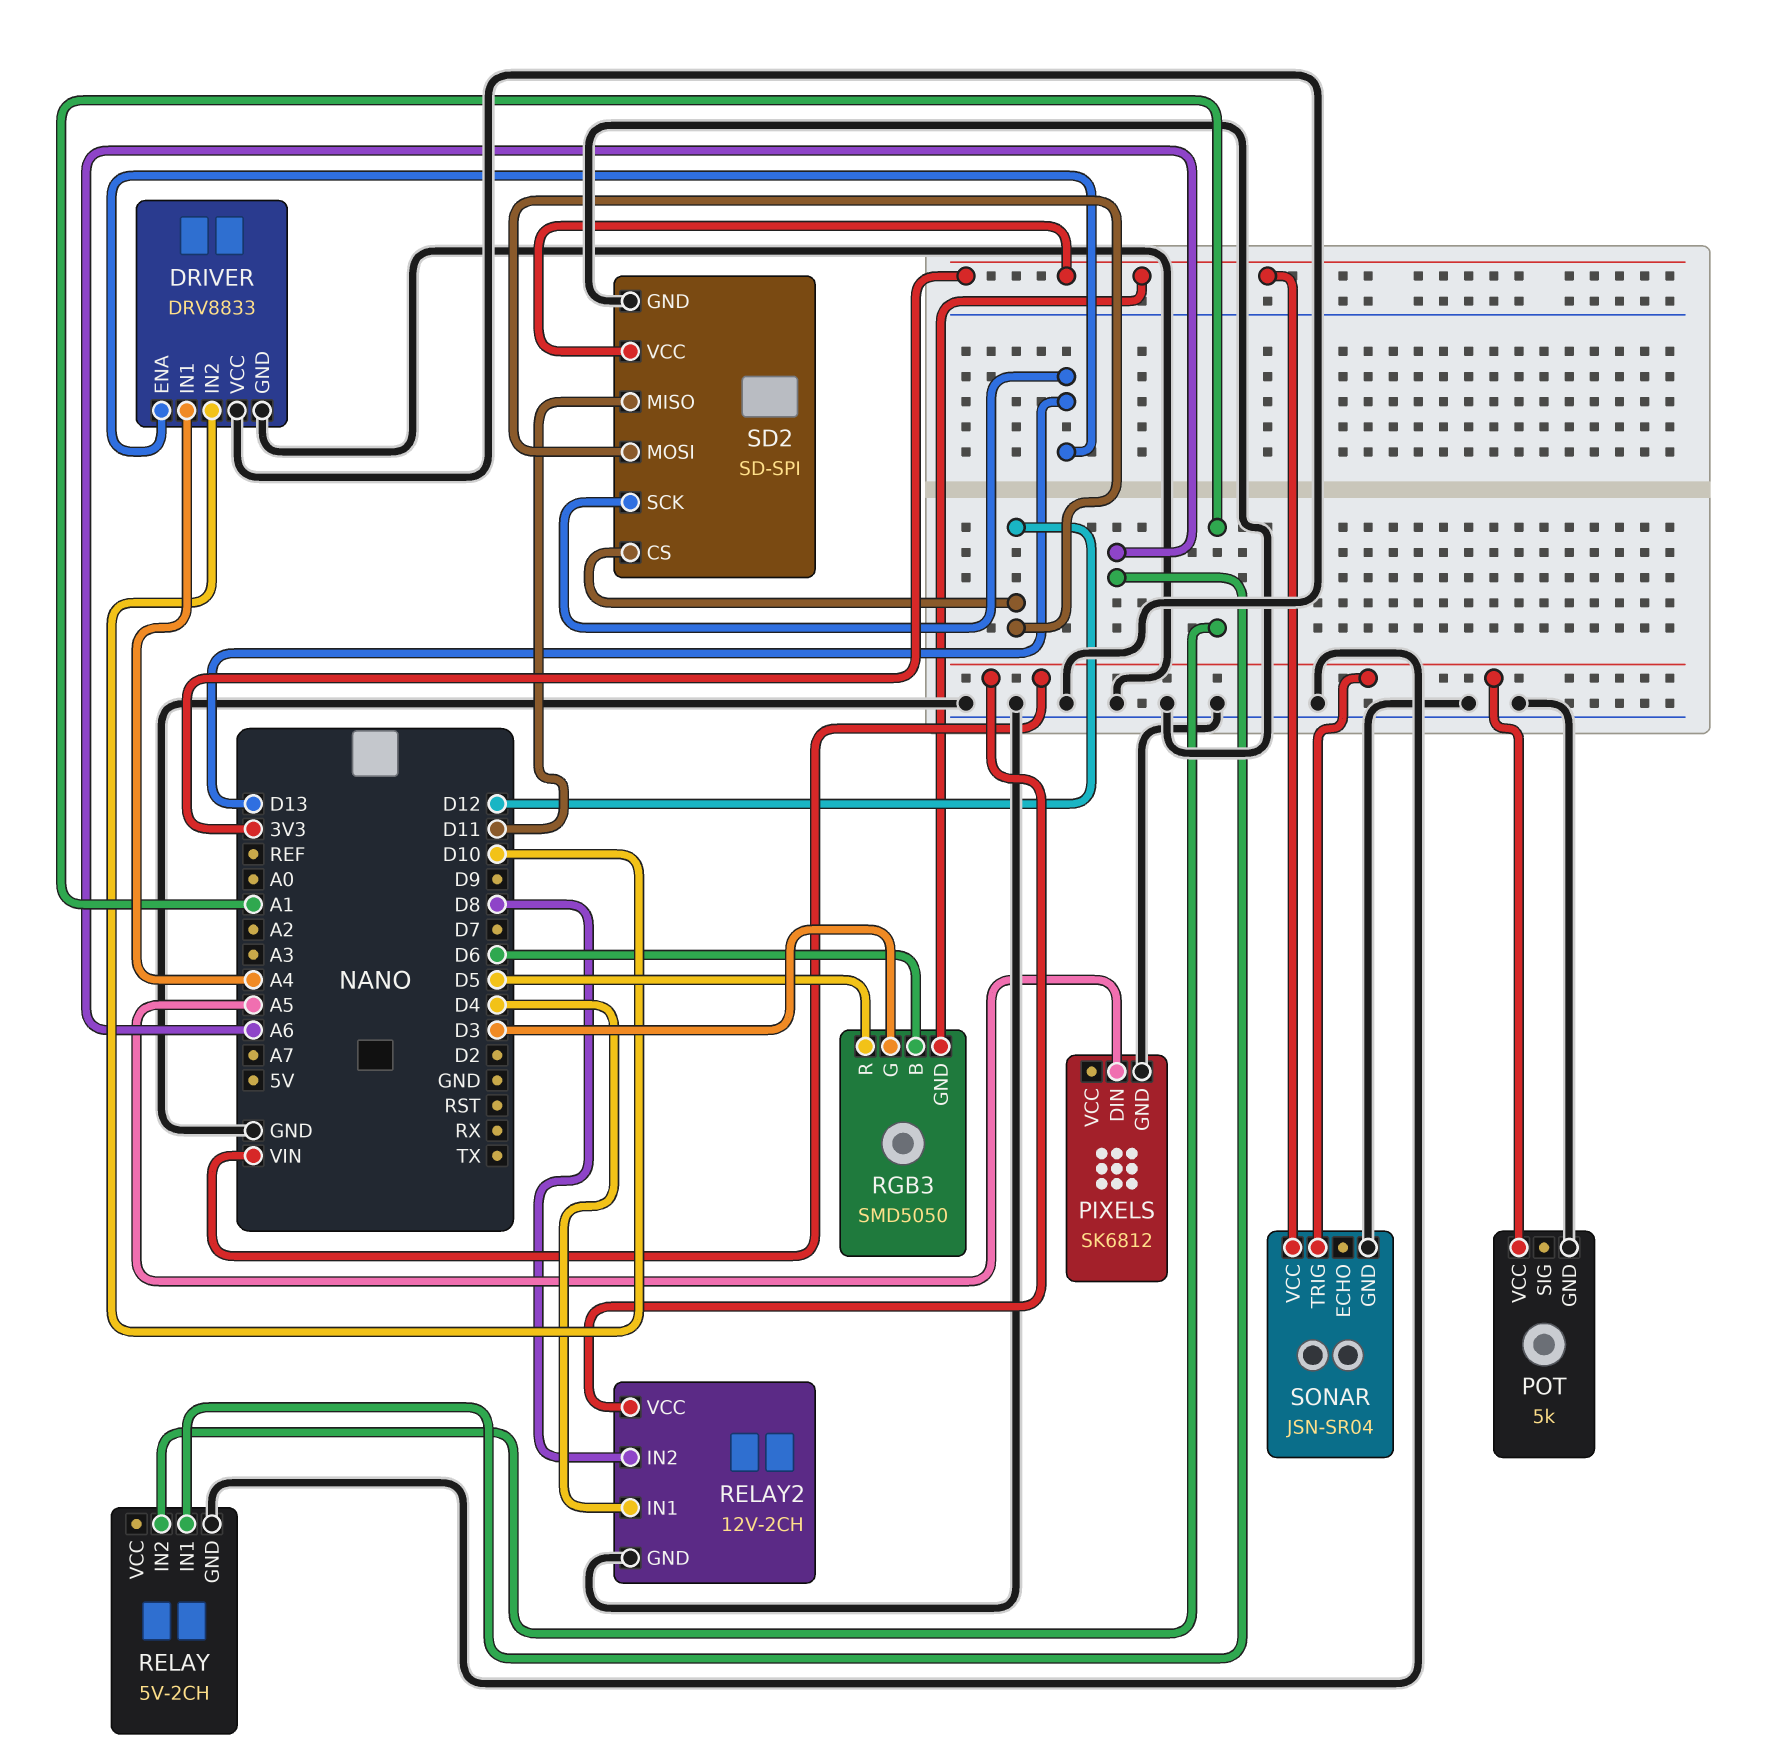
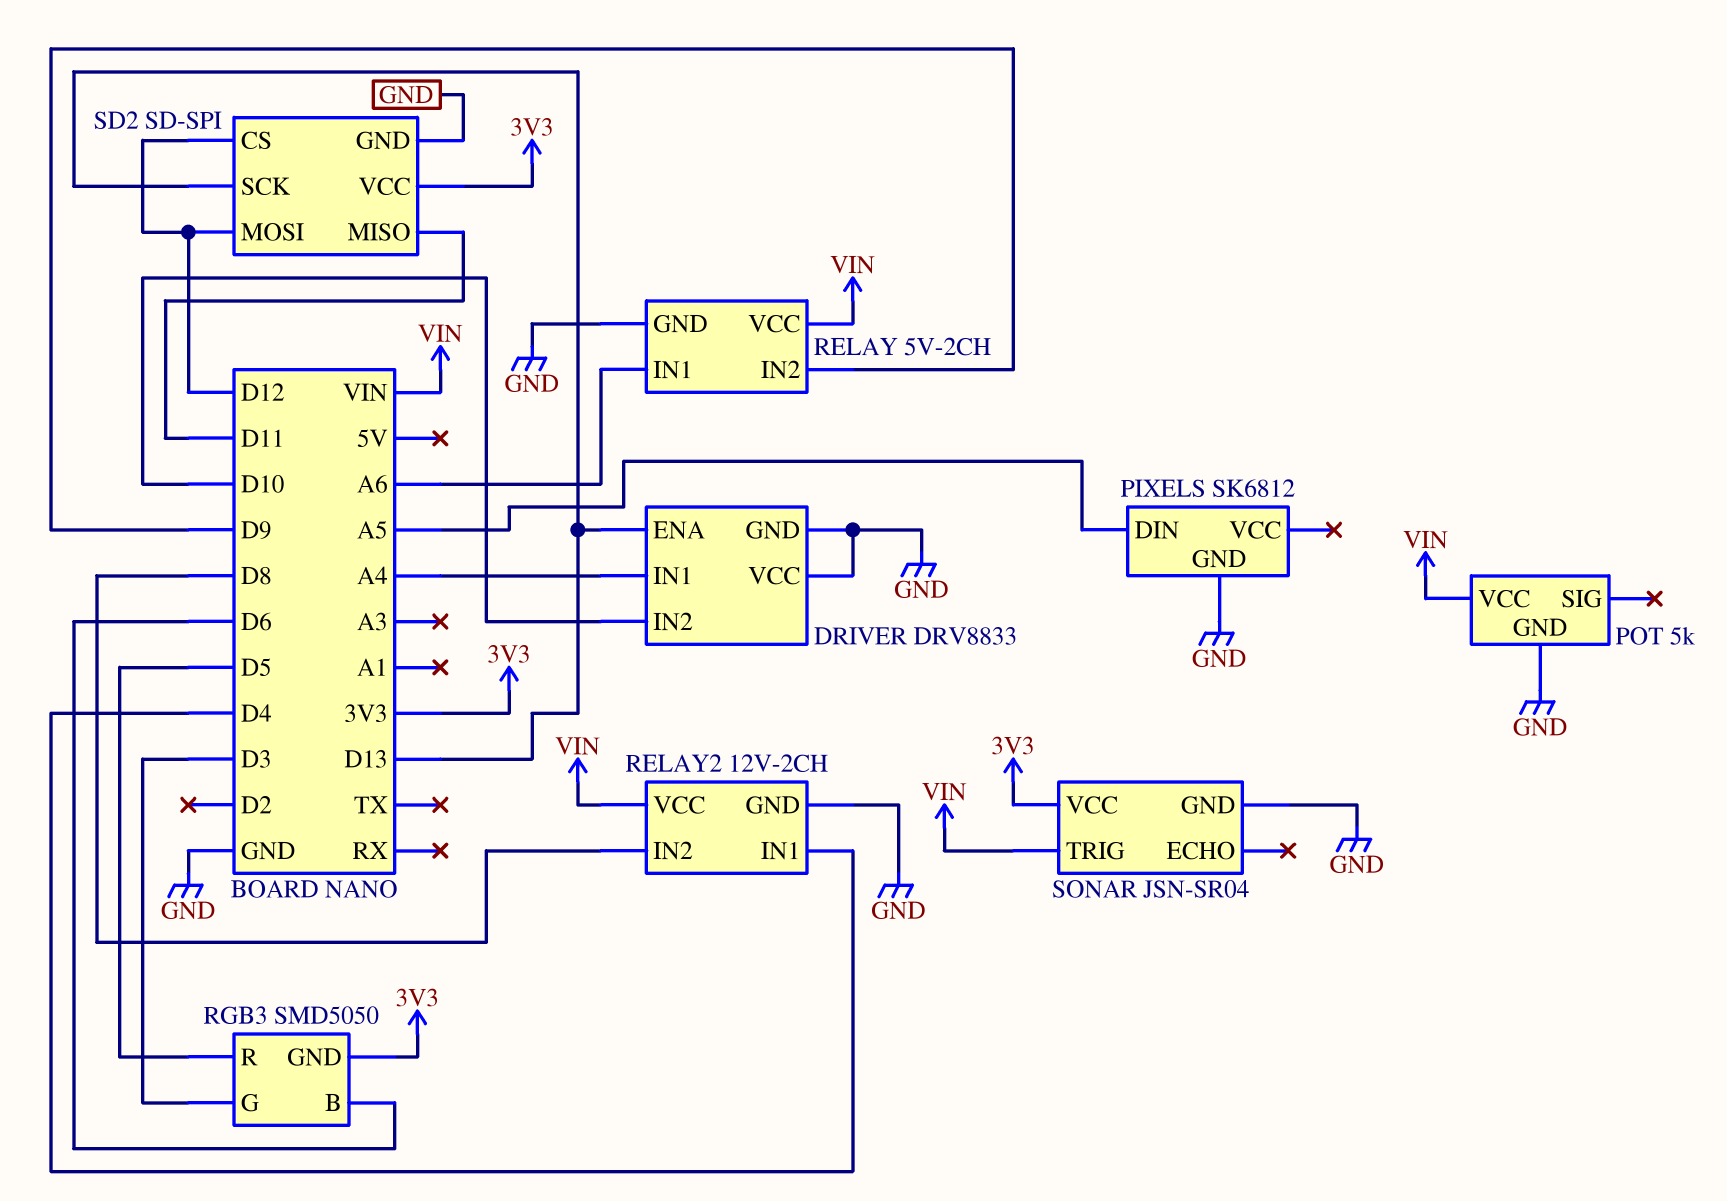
RELAY pin IN2: A1 -> D9
RELAY pin VCC: none -> VIN

